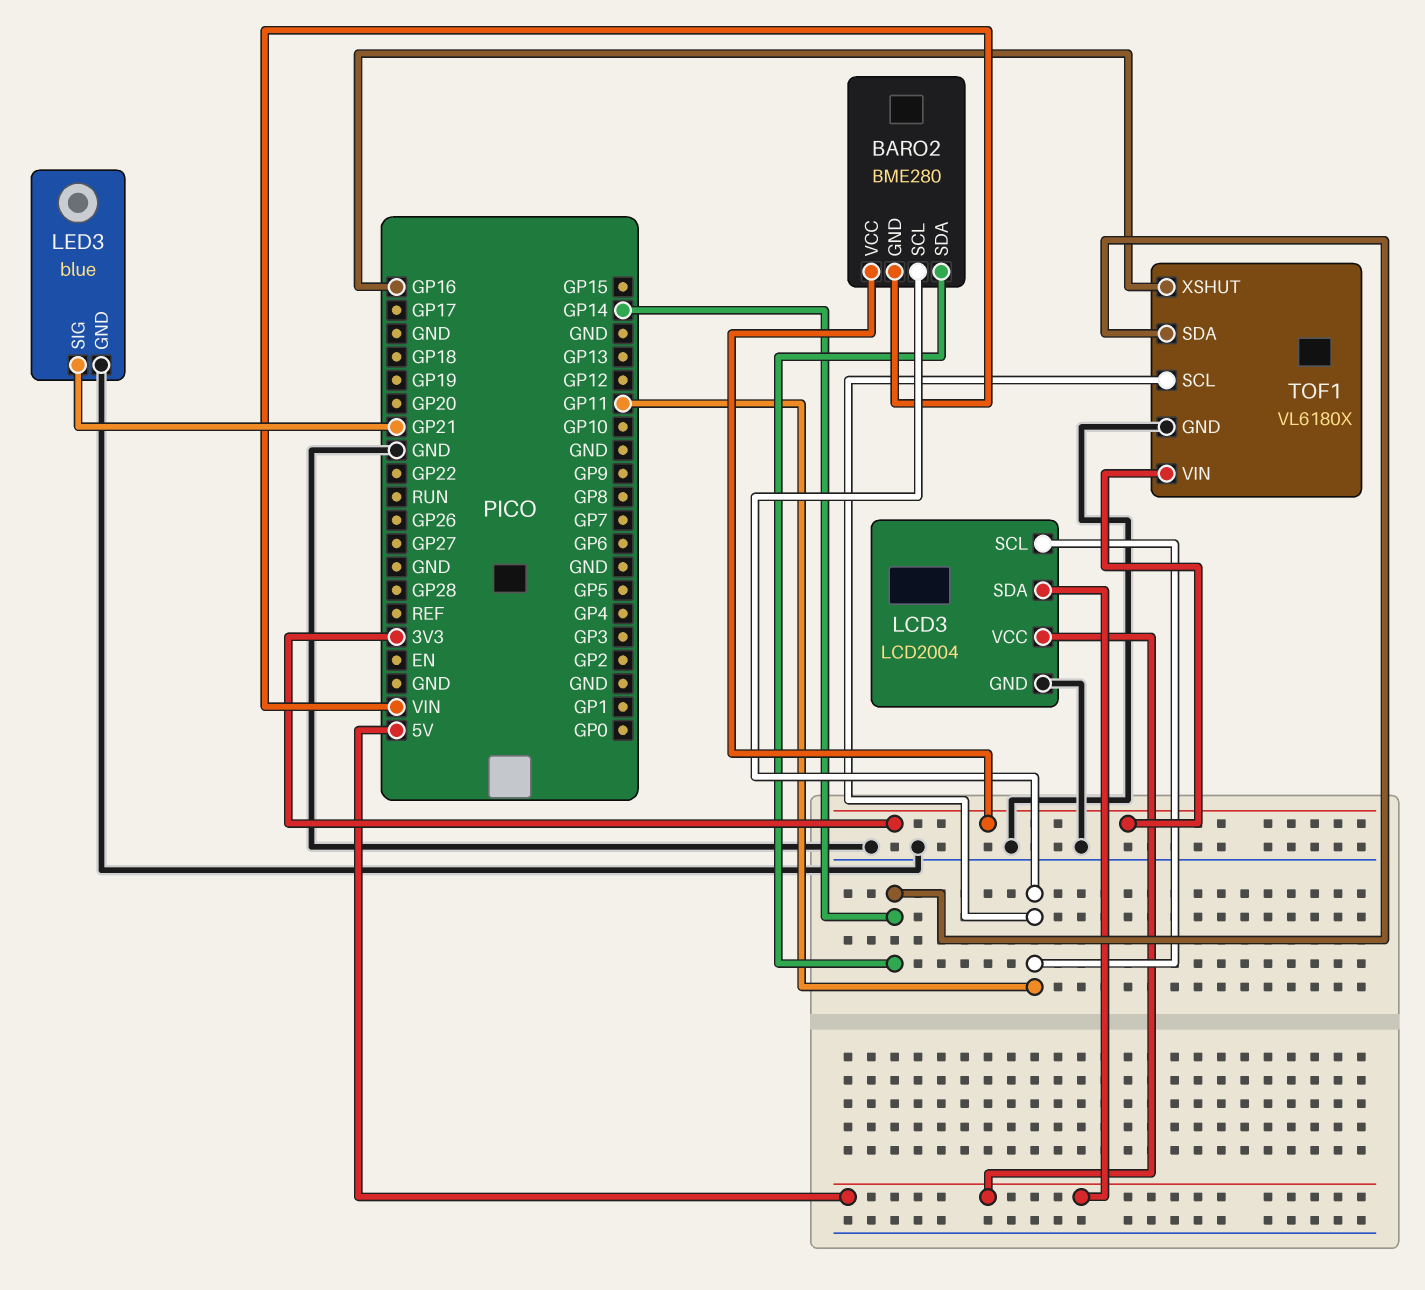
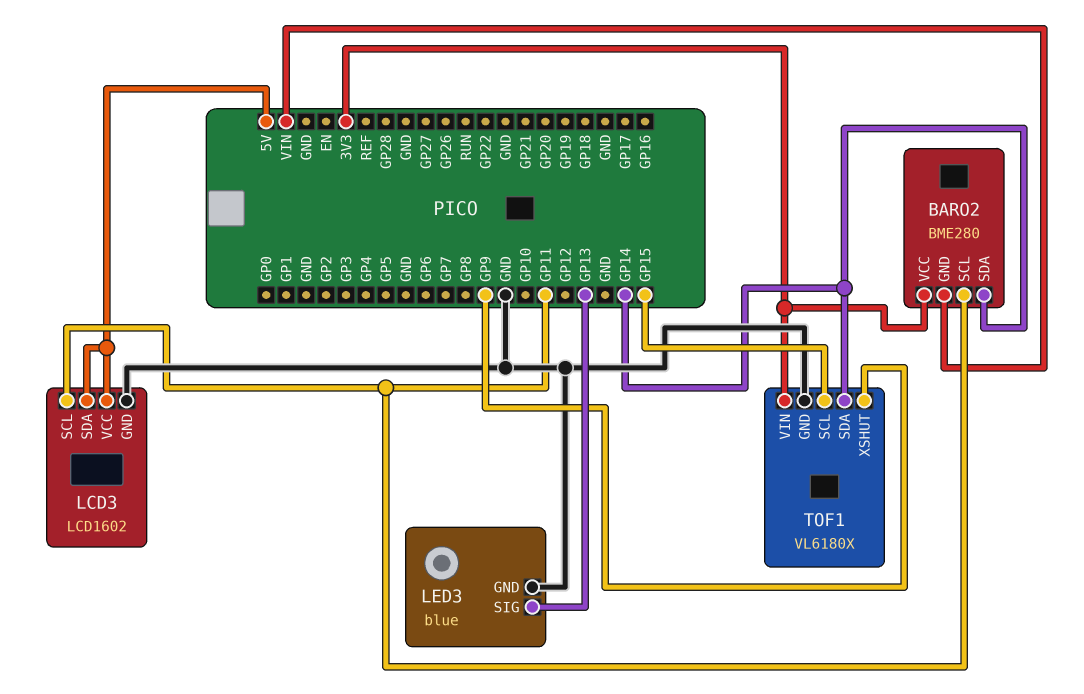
LCD3: LCD2004 -> LCD1602
LED3 pin SIG: GP21 -> GP13
TOF1 pin SCL: GP11 -> GP15
TOF1 pin XSHUT: GP16 -> GP9

